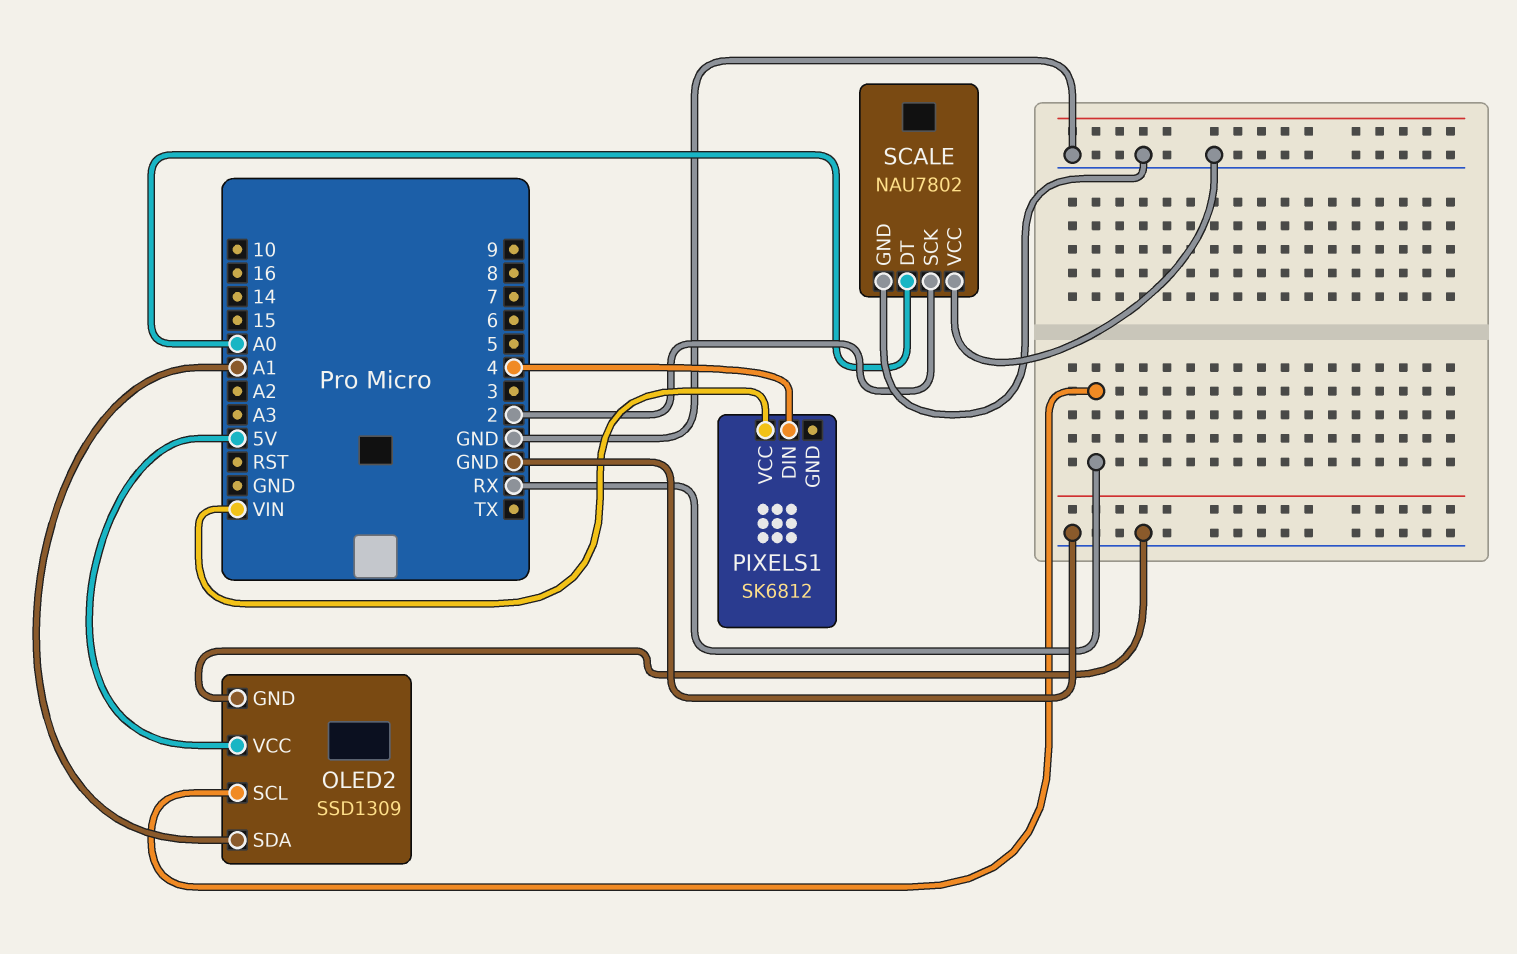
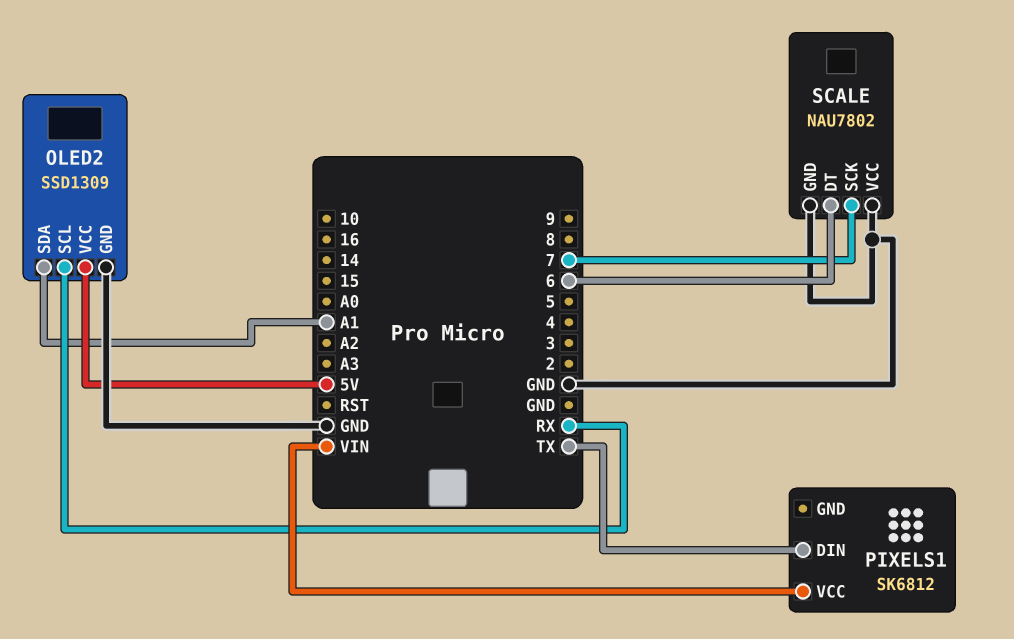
PIXELS1 pin DIN: 4 -> TX
SCALE pin DT: A0 -> 6
SCALE pin SCK: 2 -> 7

